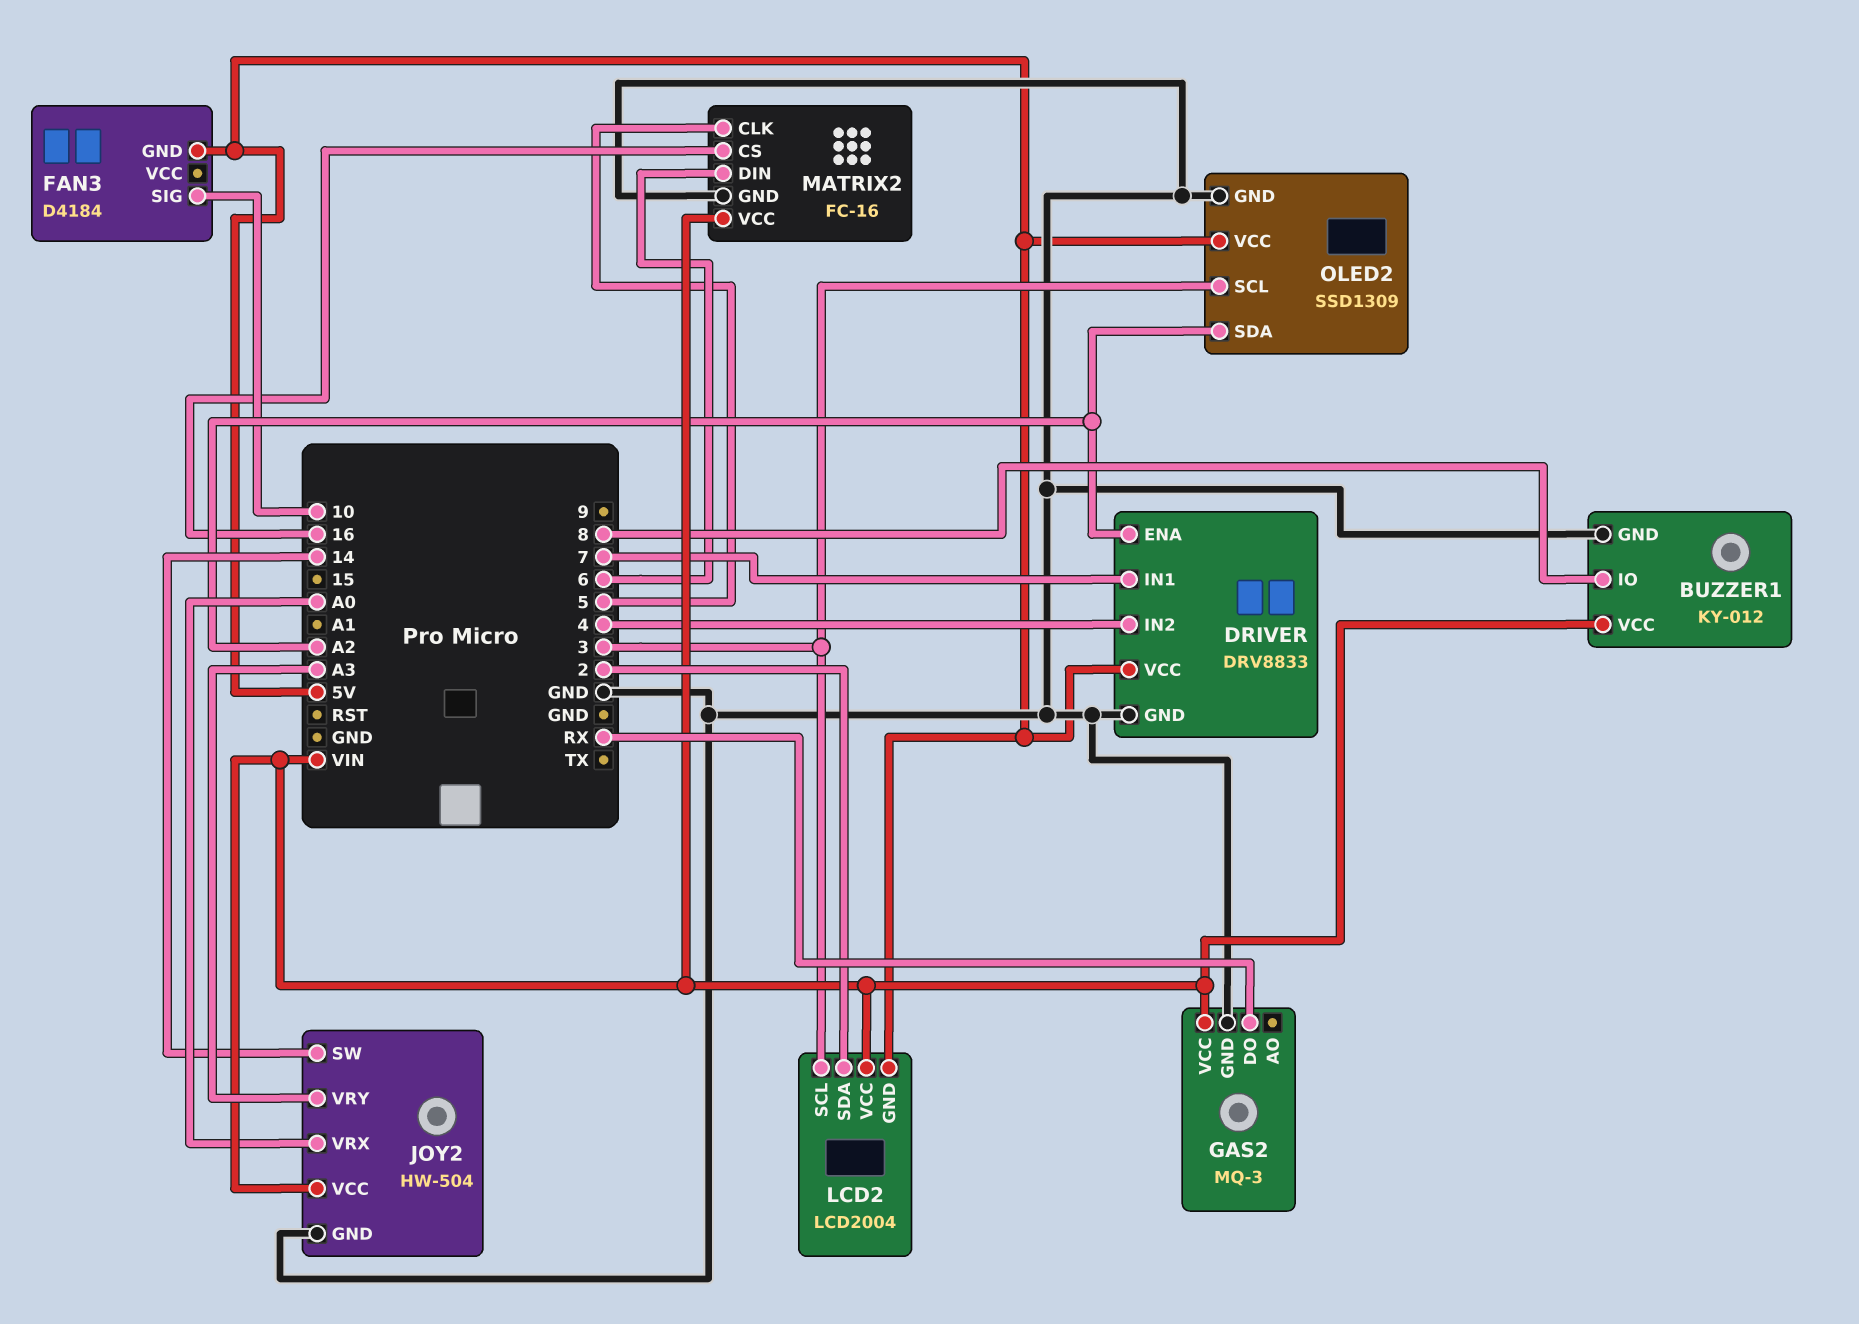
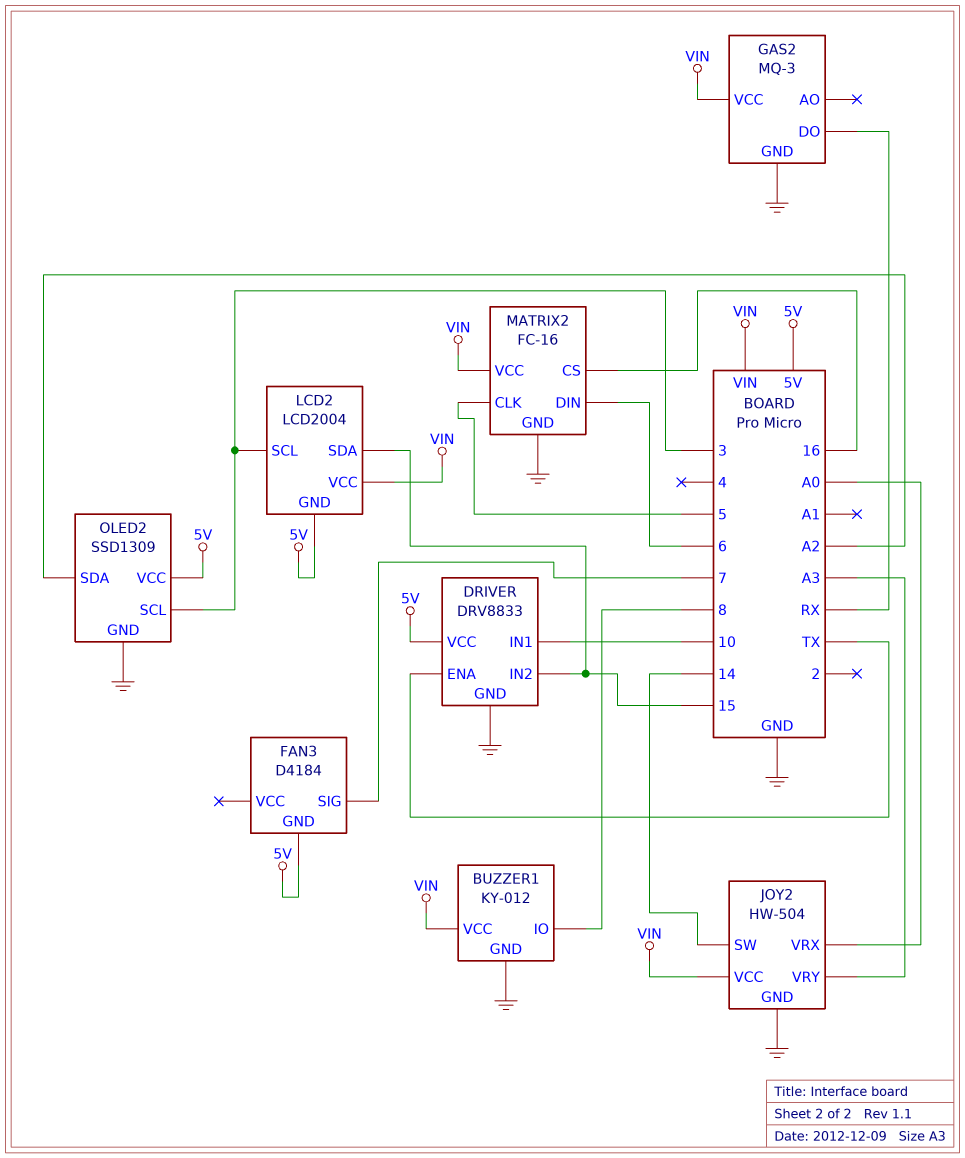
DRIVER pin ENA: A2 -> TX
DRIVER pin IN1: 7 -> 10
DRIVER pin IN2: 4 -> 15
FAN3 pin SIG: 10 -> 7
LCD2 pin SDA: 2 -> 15

